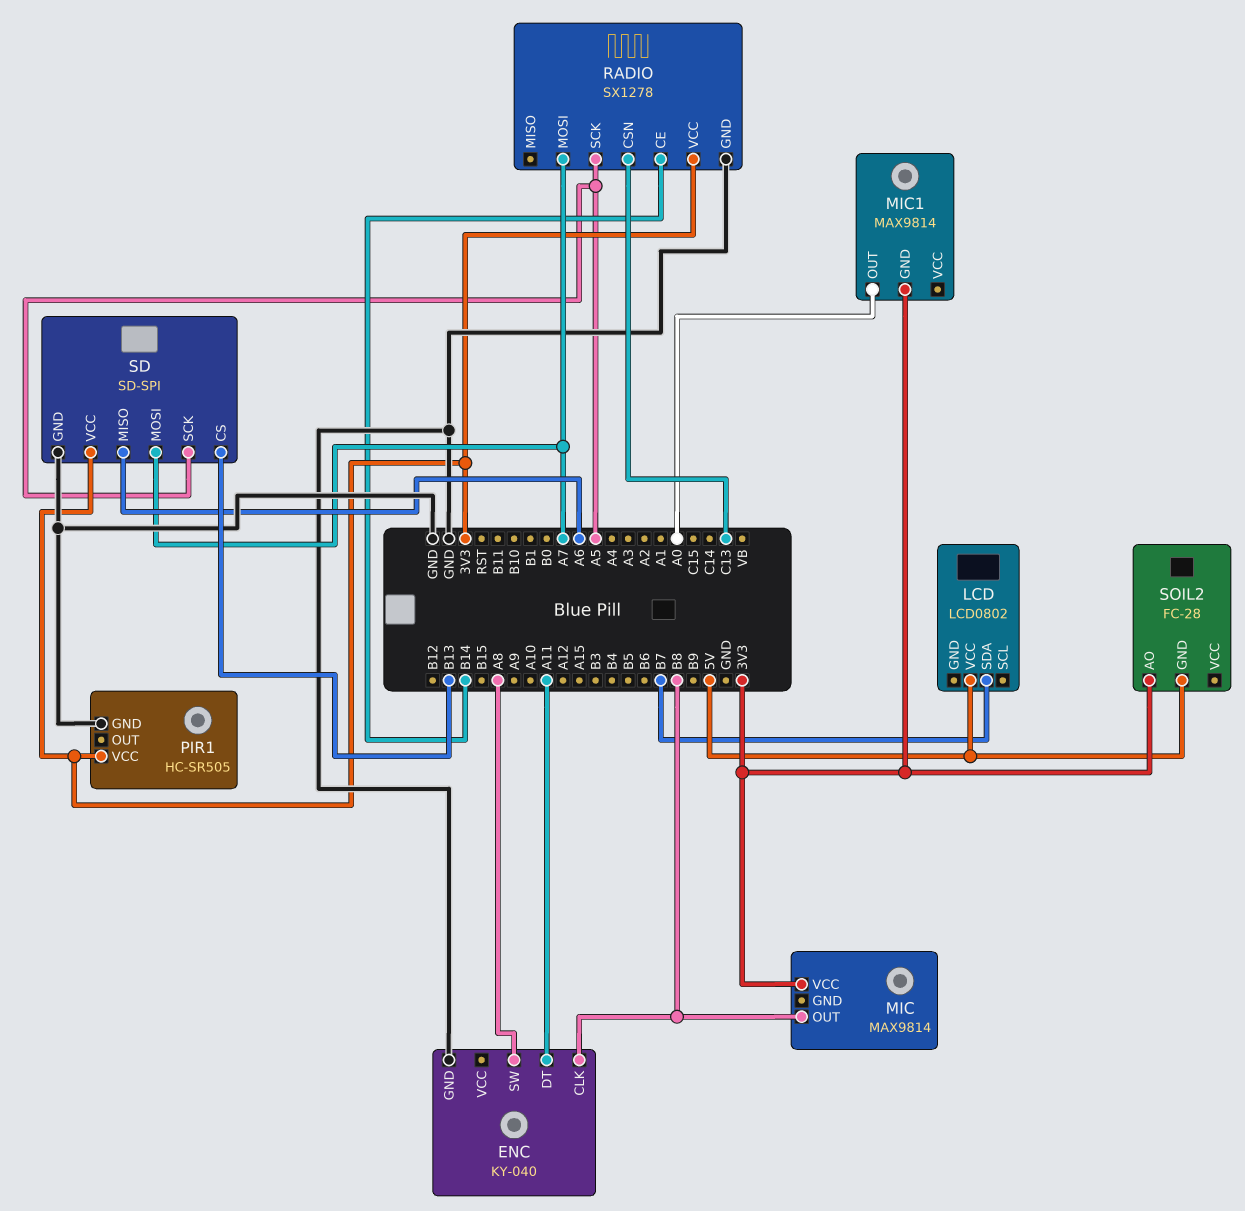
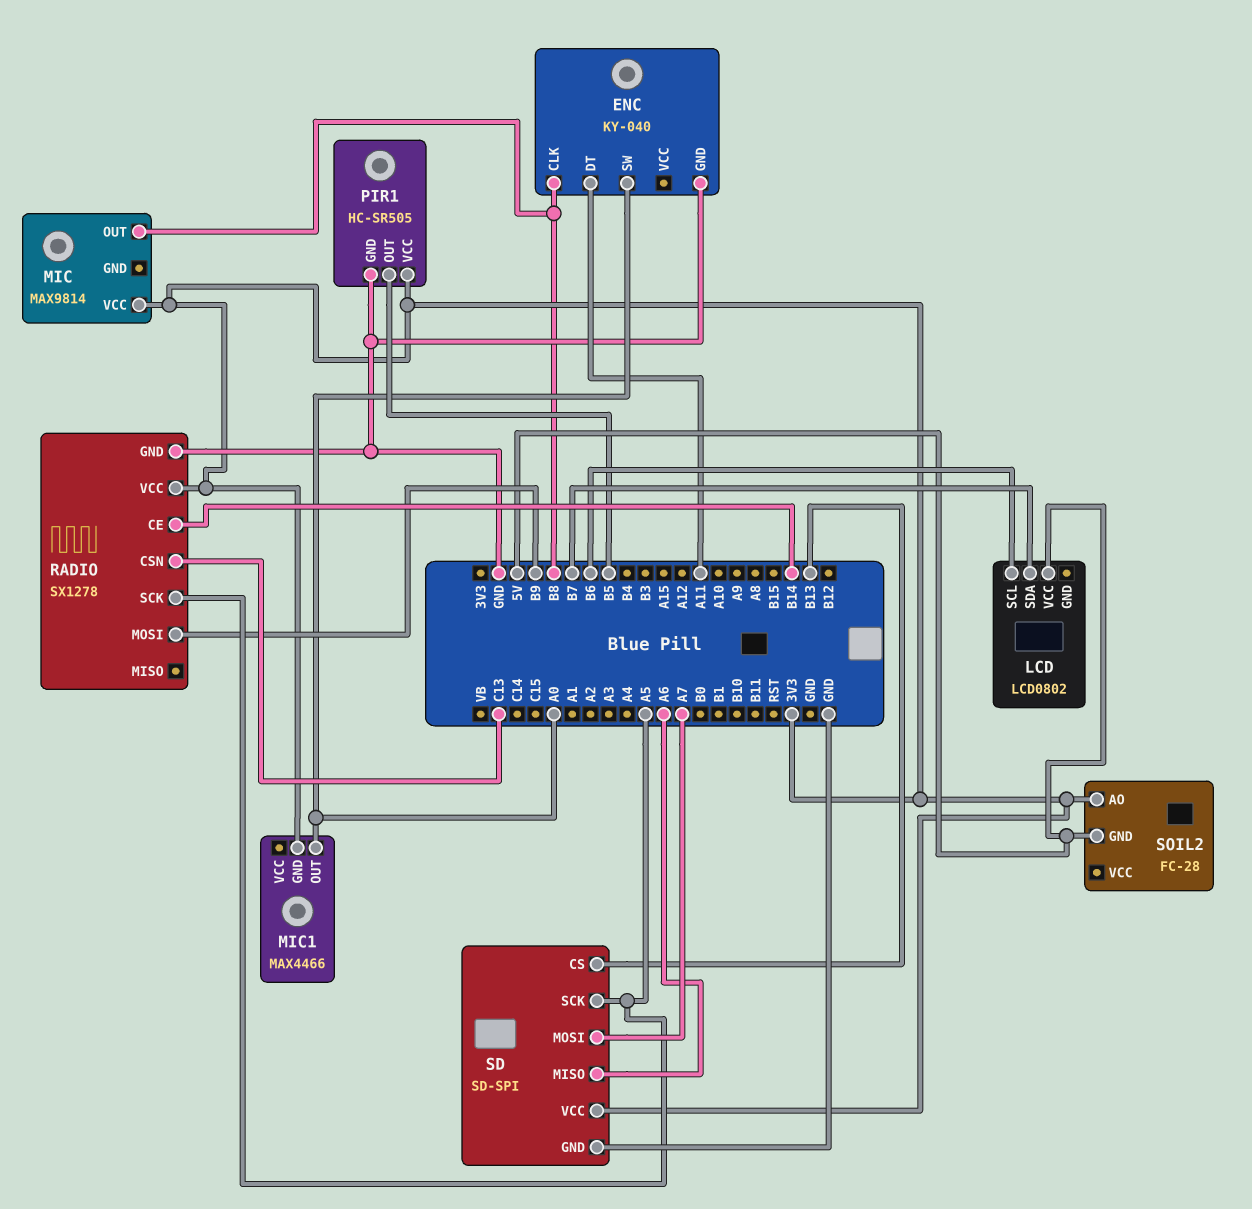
ENC pin SW: A8 -> A0
LCD pin SCL: none -> B6
MIC1: MAX9814 -> MAX4466
PIR1 pin OUT: none -> B5
RADIO pin MOSI: A7 -> B9

